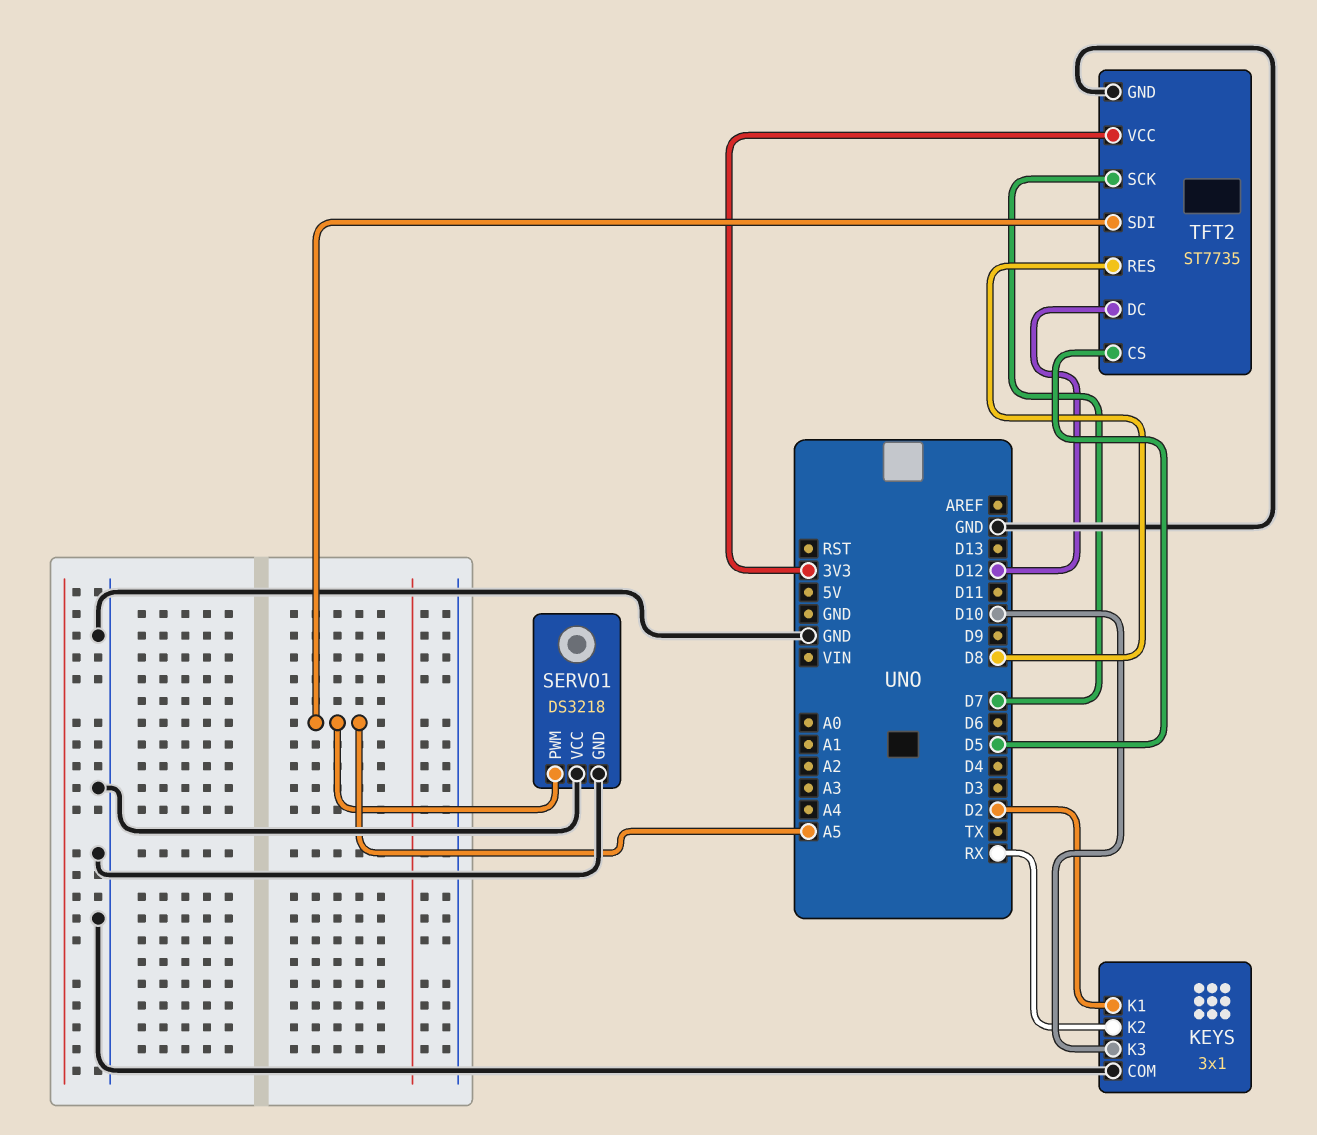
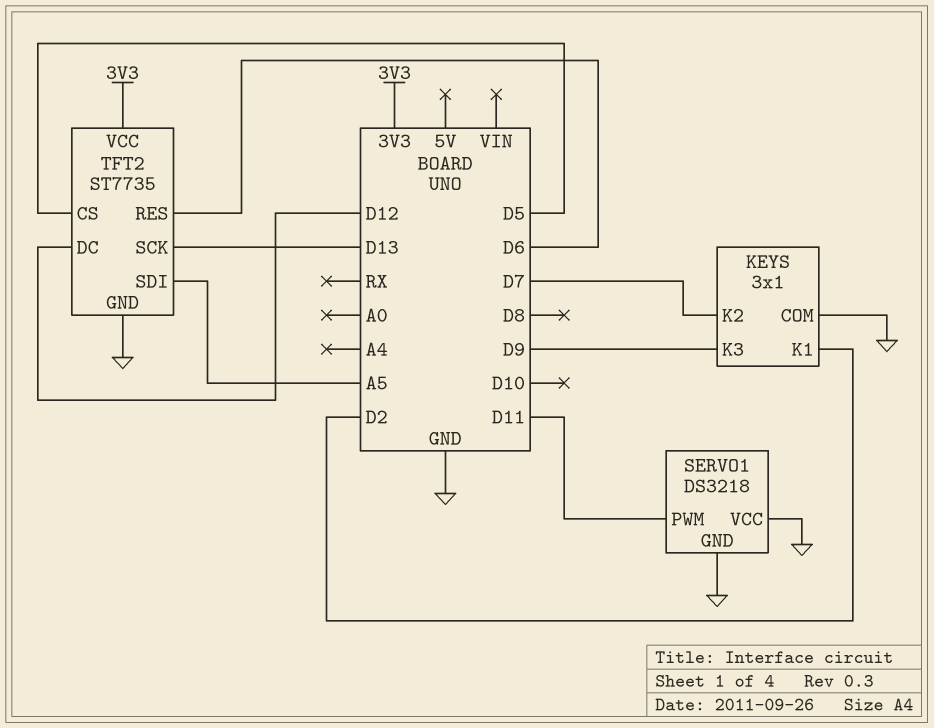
KEYS pin K2: RX -> D7
KEYS pin K3: D10 -> D9
SERVO1 pin PWM: A5 -> D11
TFT2 pin RES: D8 -> D6
TFT2 pin SCK: D7 -> D13

